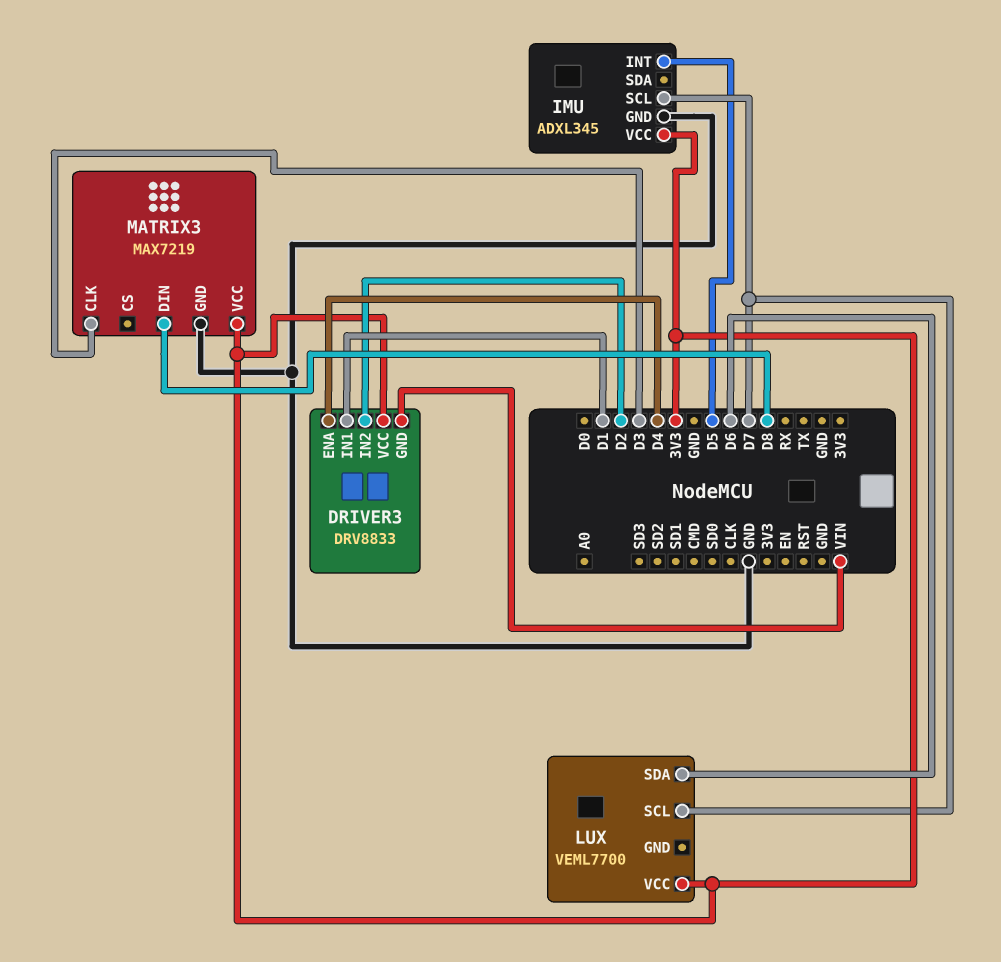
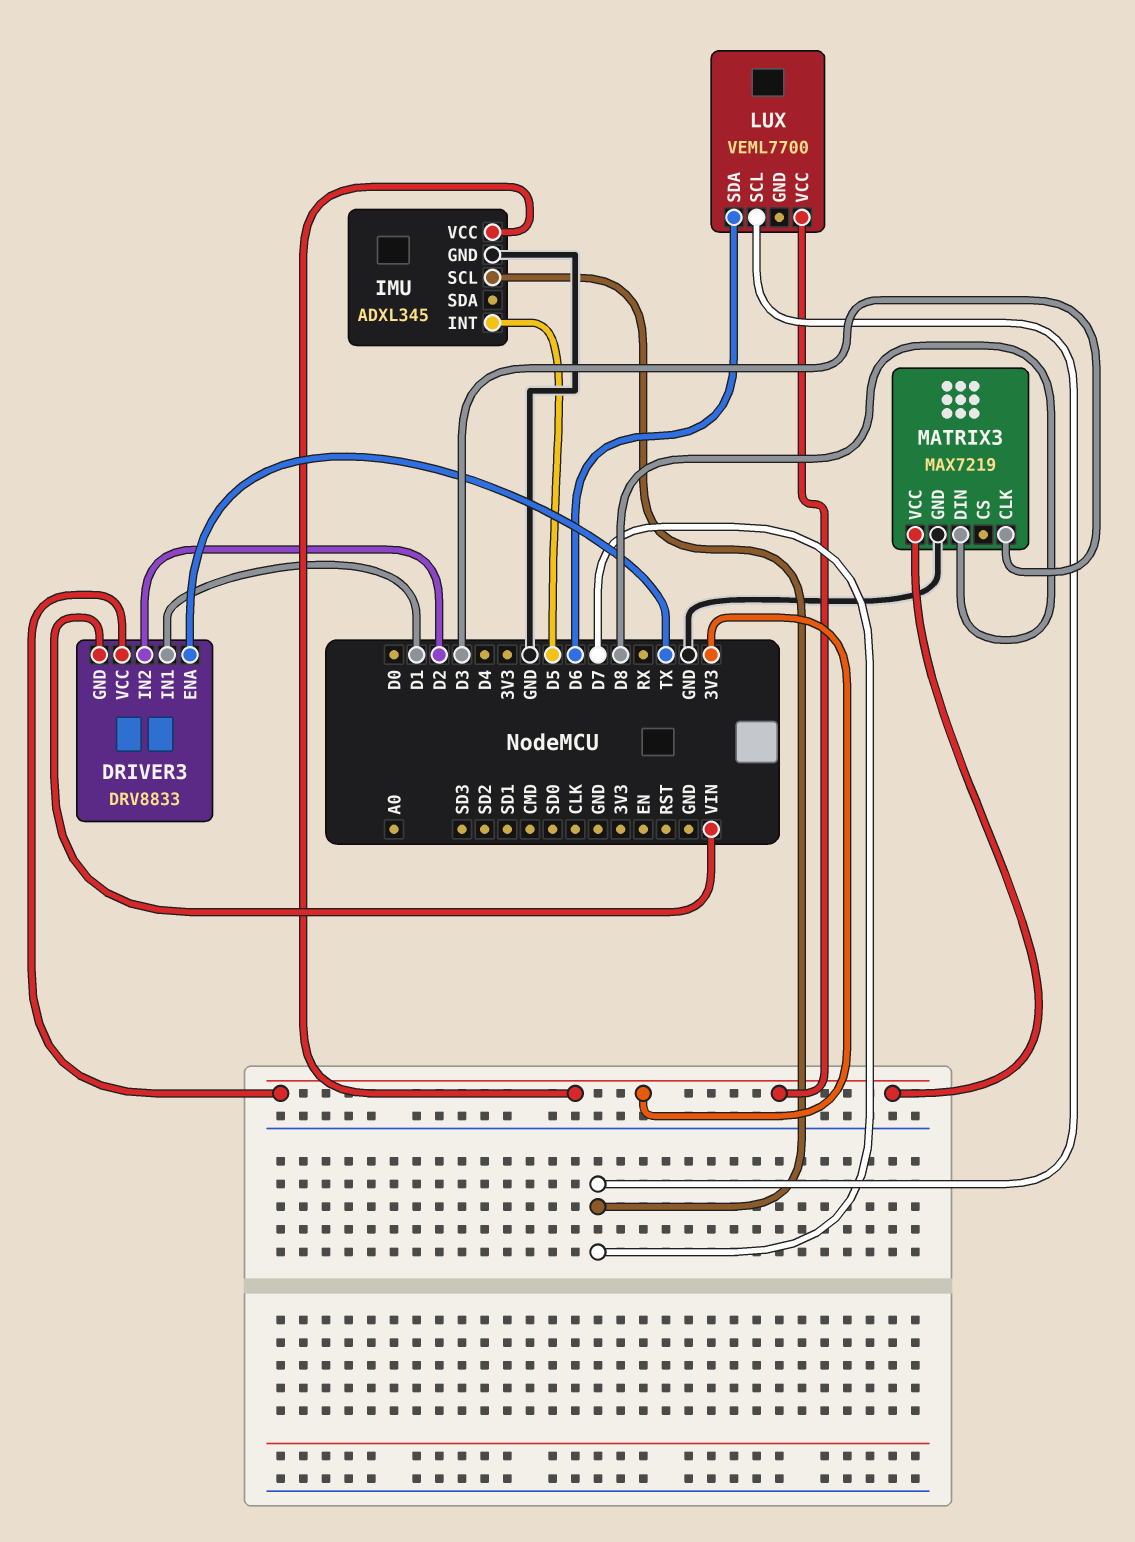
DRIVER3 pin ENA: D4 -> TX

